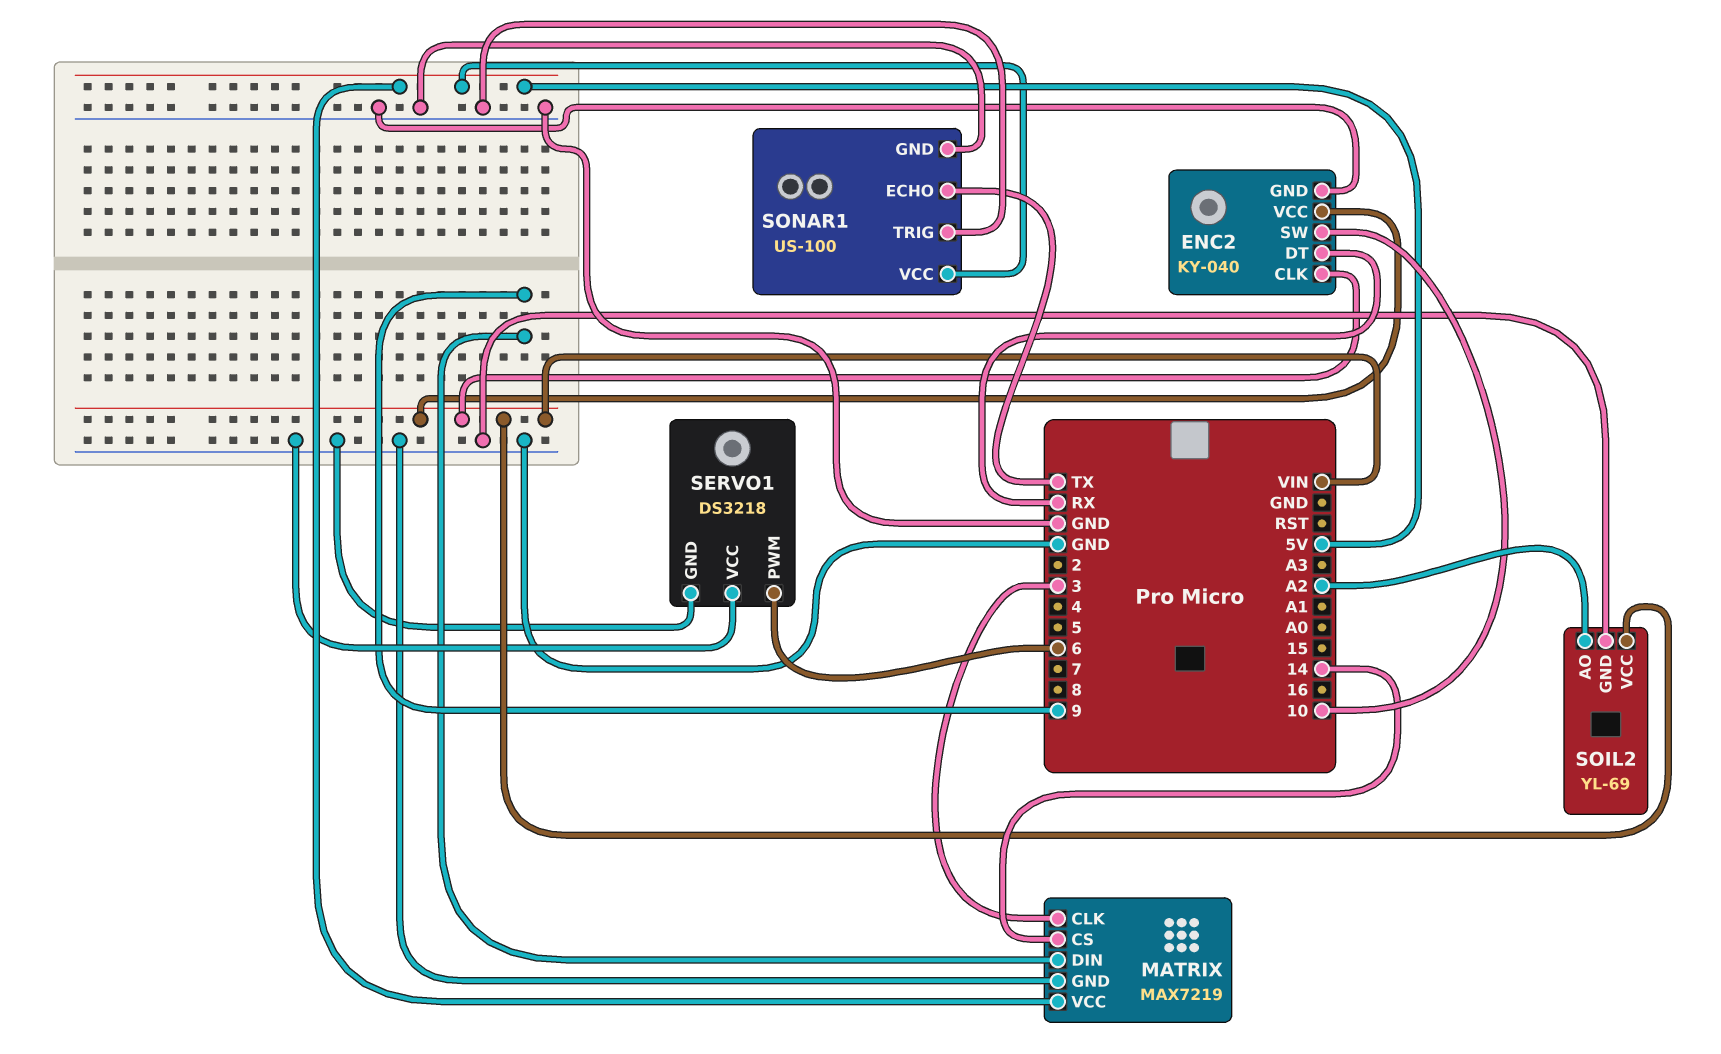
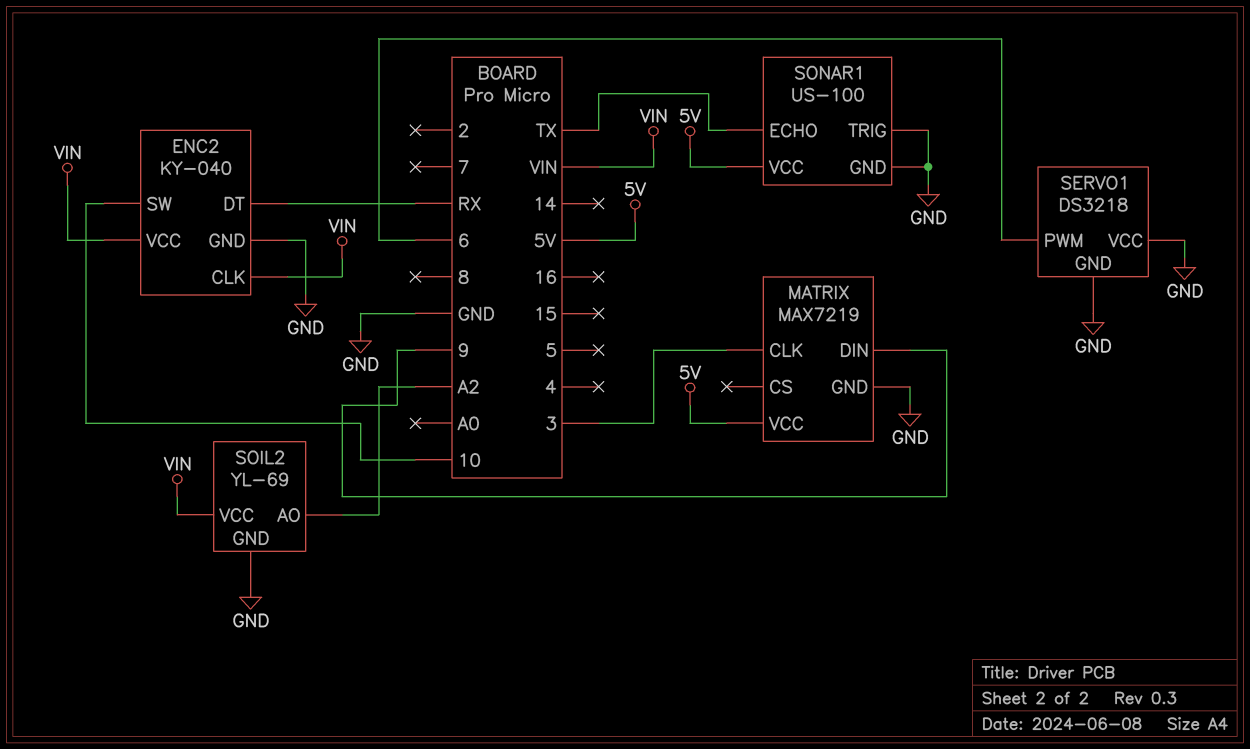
MATRIX pin CS: 14 -> none

